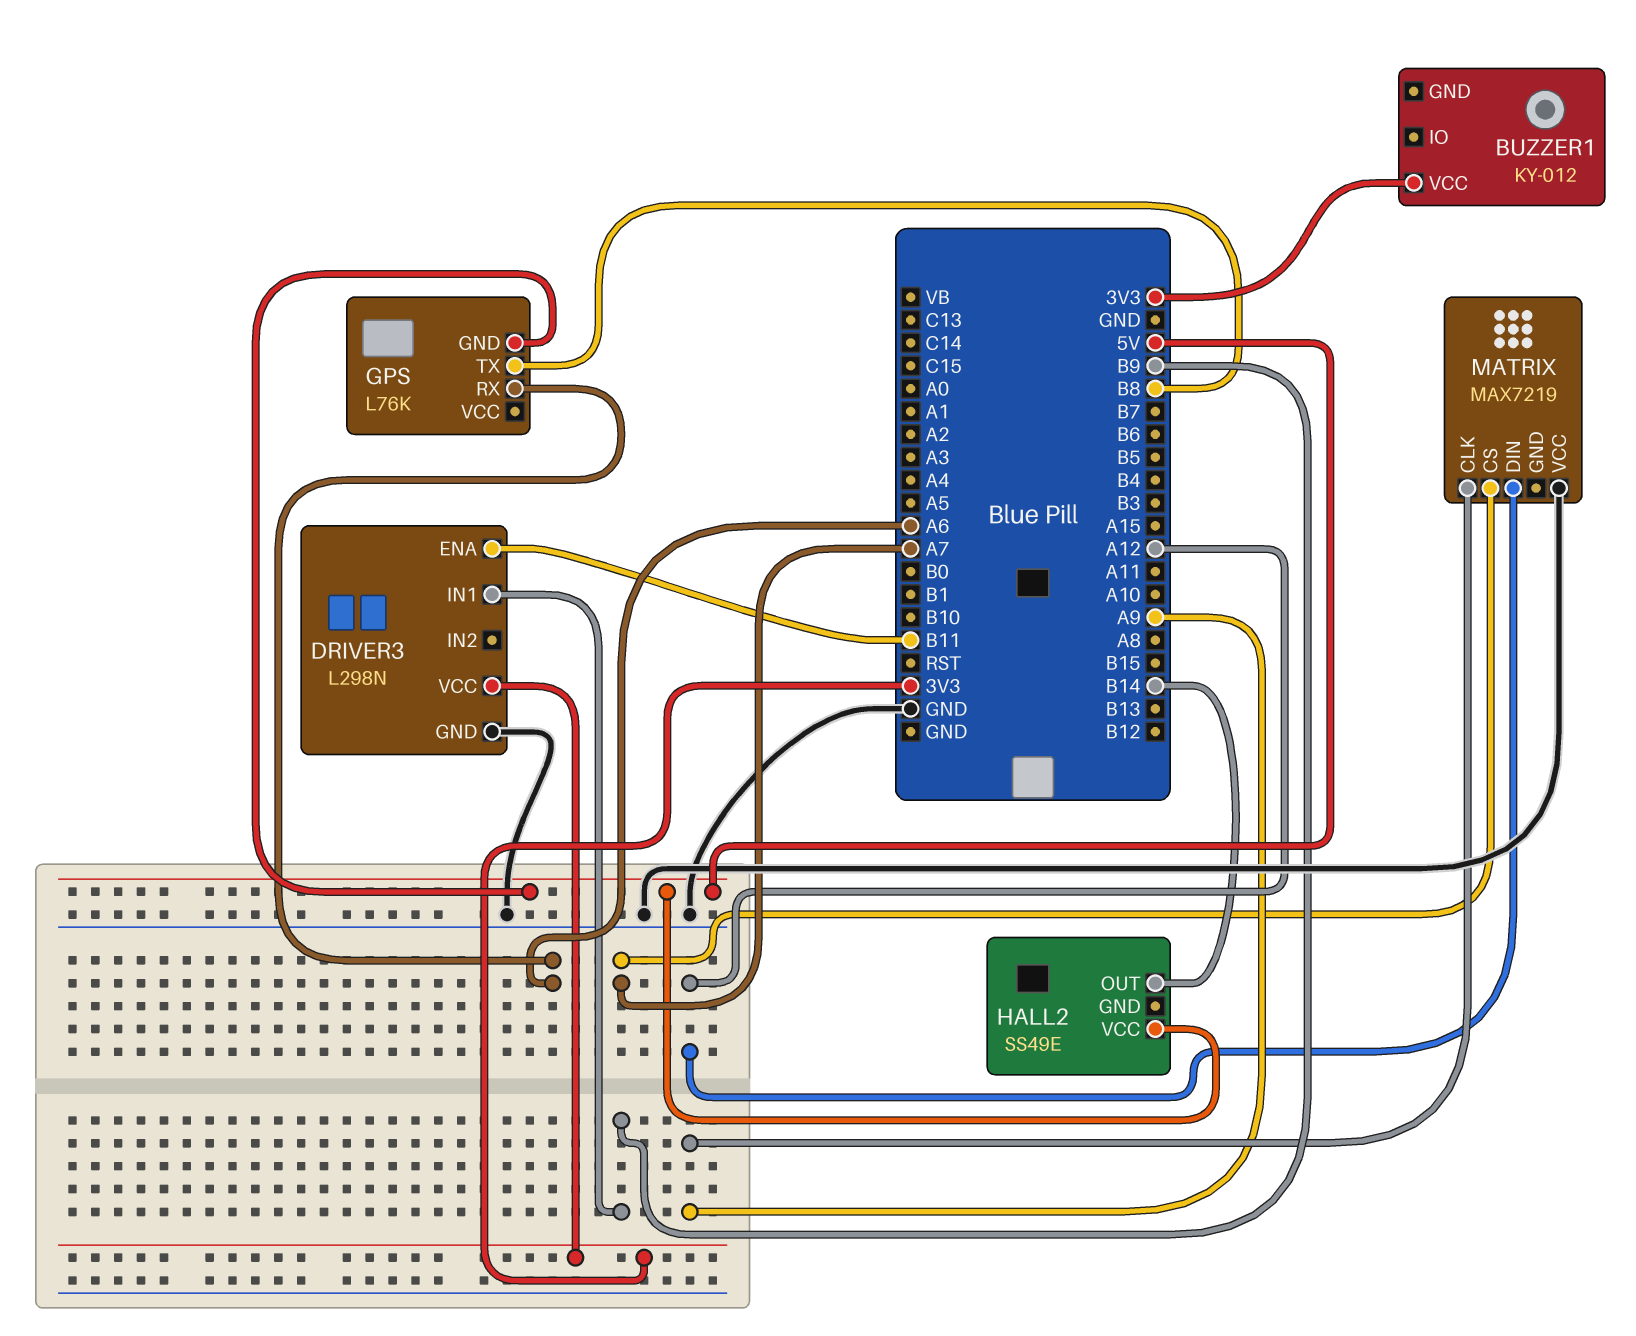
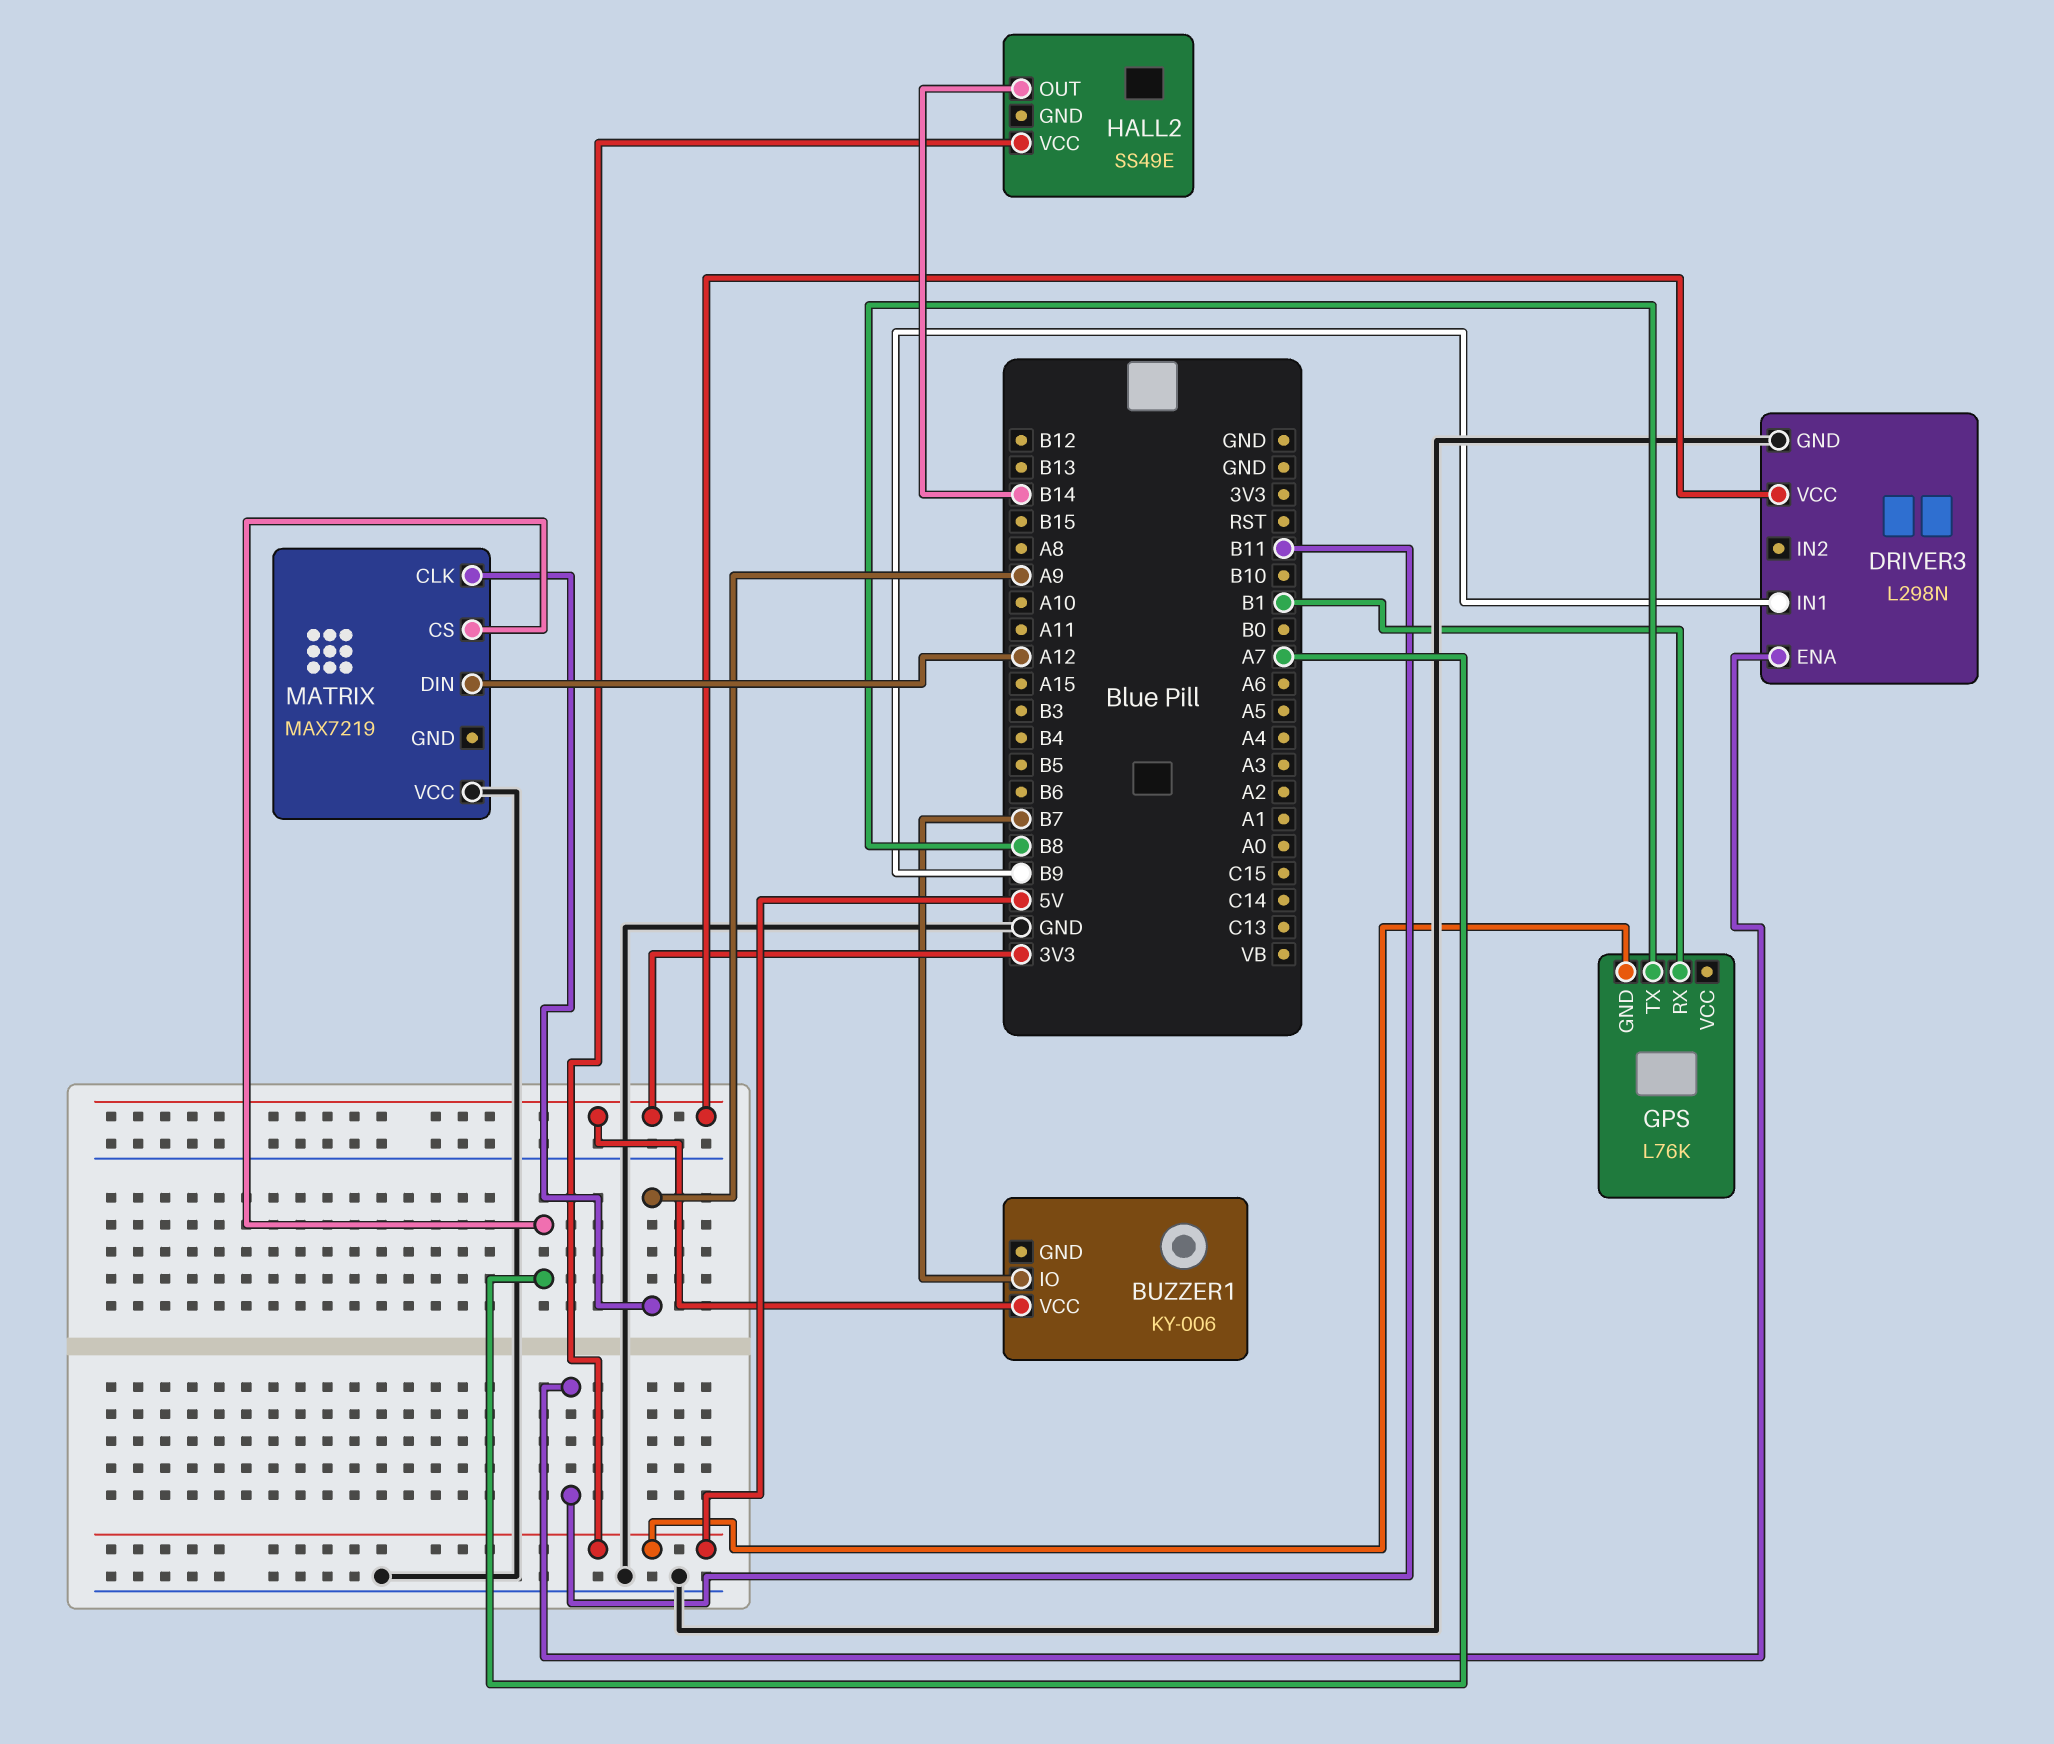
BUZZER1: KY-012 -> KY-006
BUZZER1 pin IO: none -> B7
GPS pin RX: A6 -> B1

